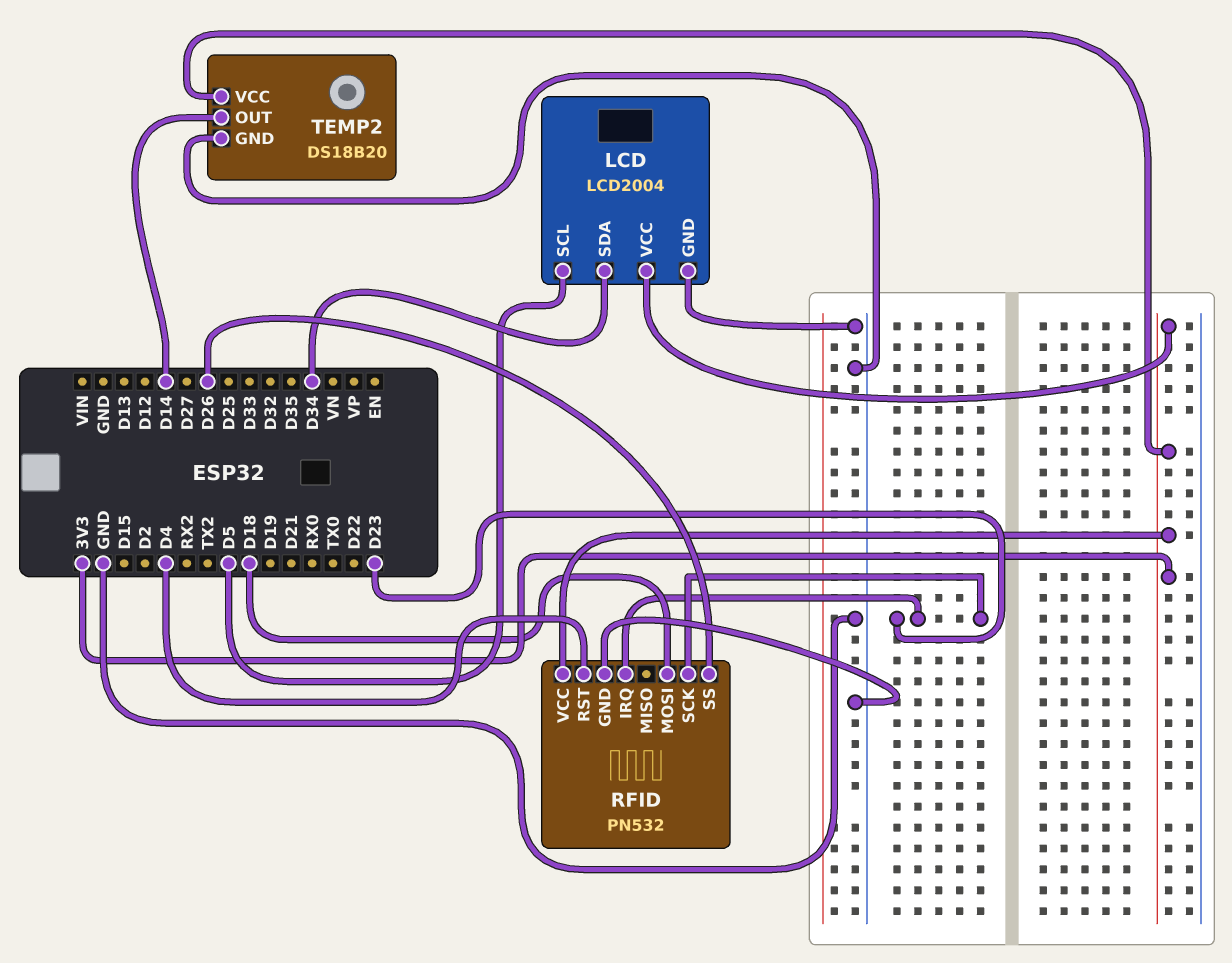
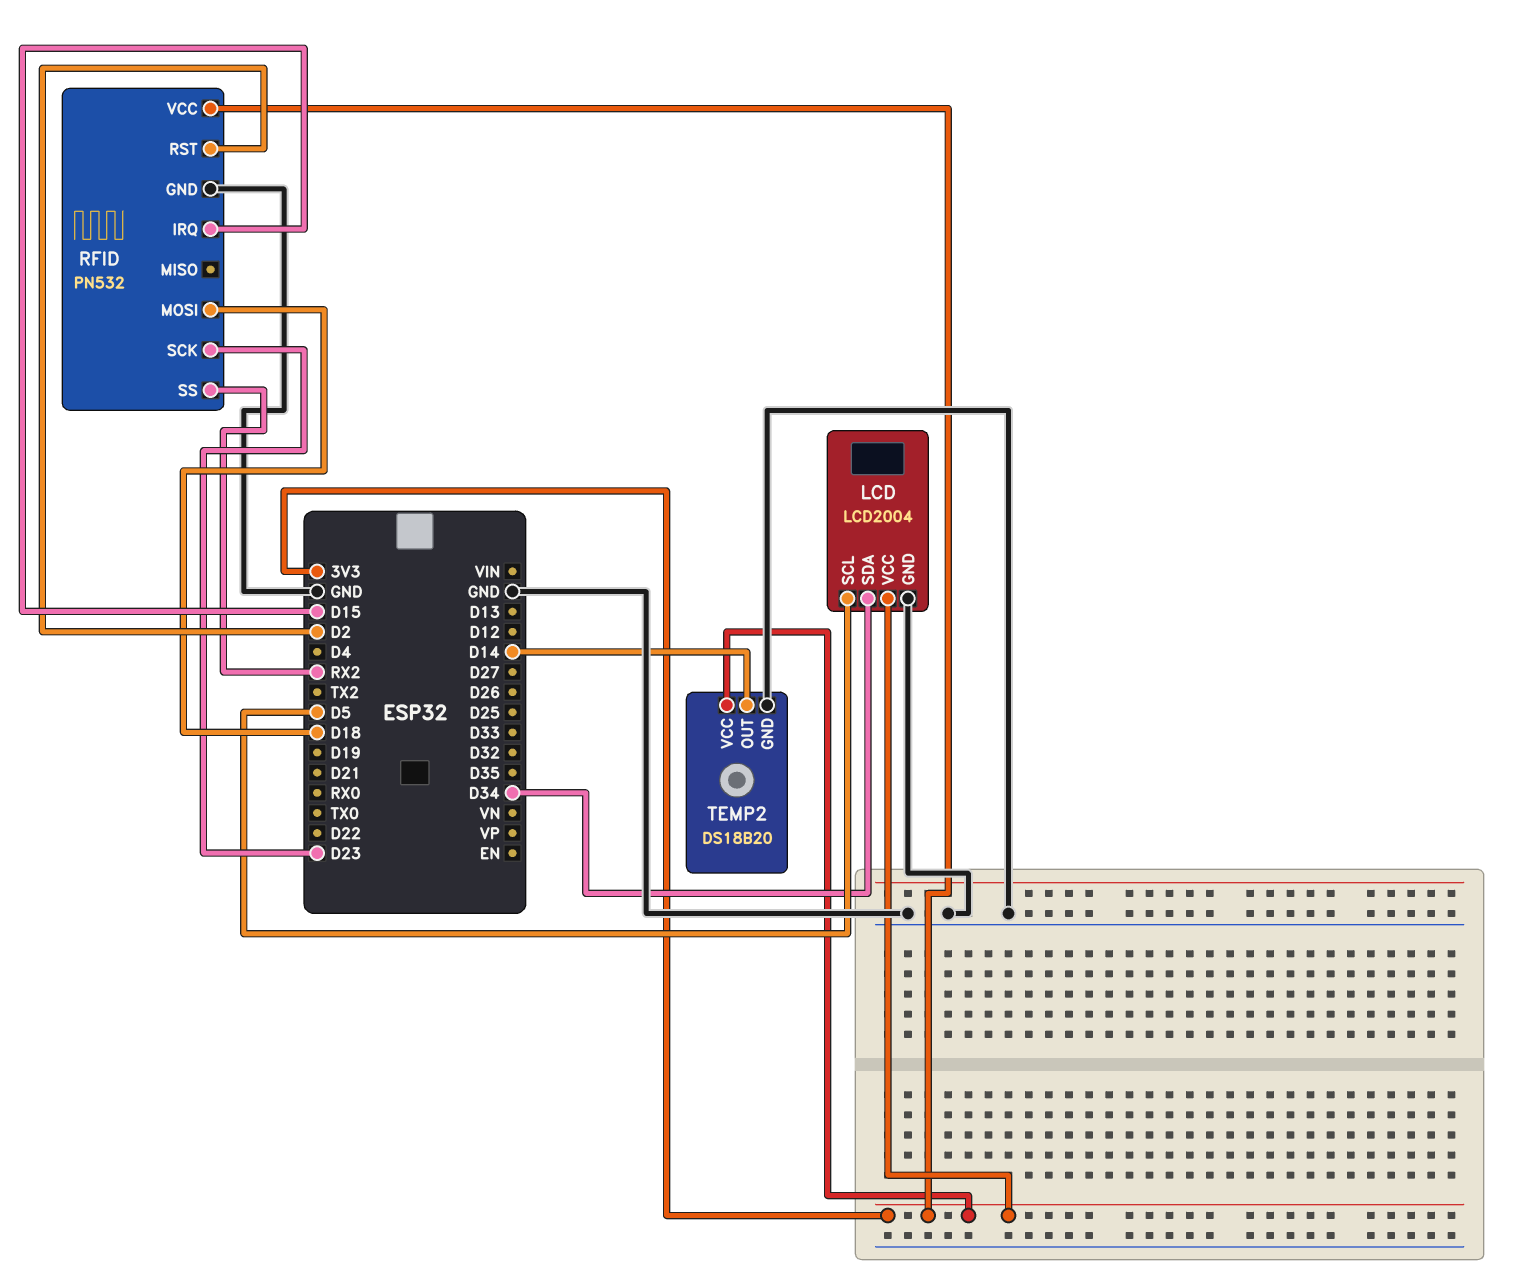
RFID pin IRQ: D23 -> D15
RFID pin RST: D4 -> D2
RFID pin SS: D26 -> RX2

